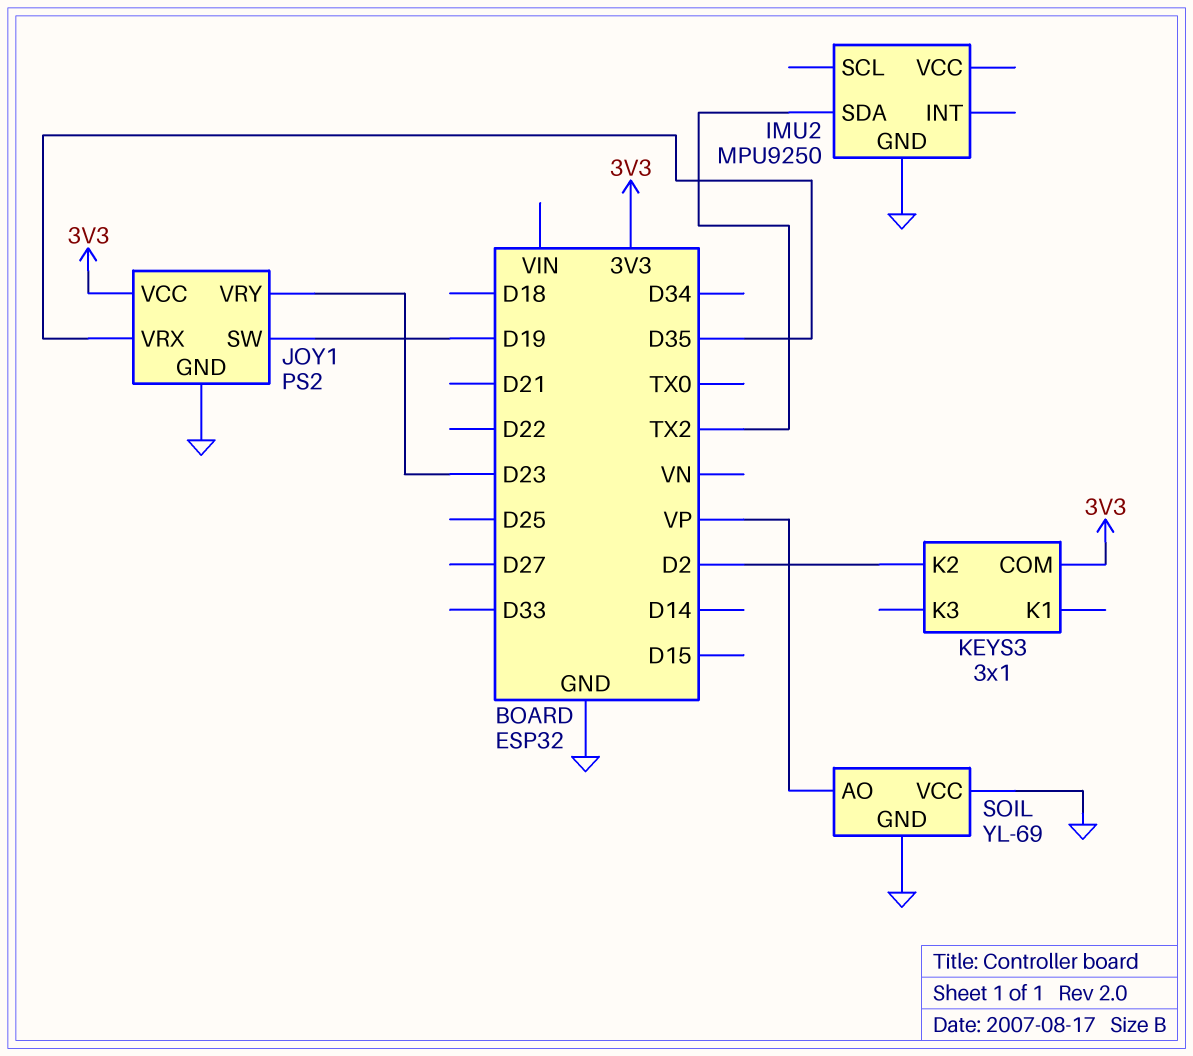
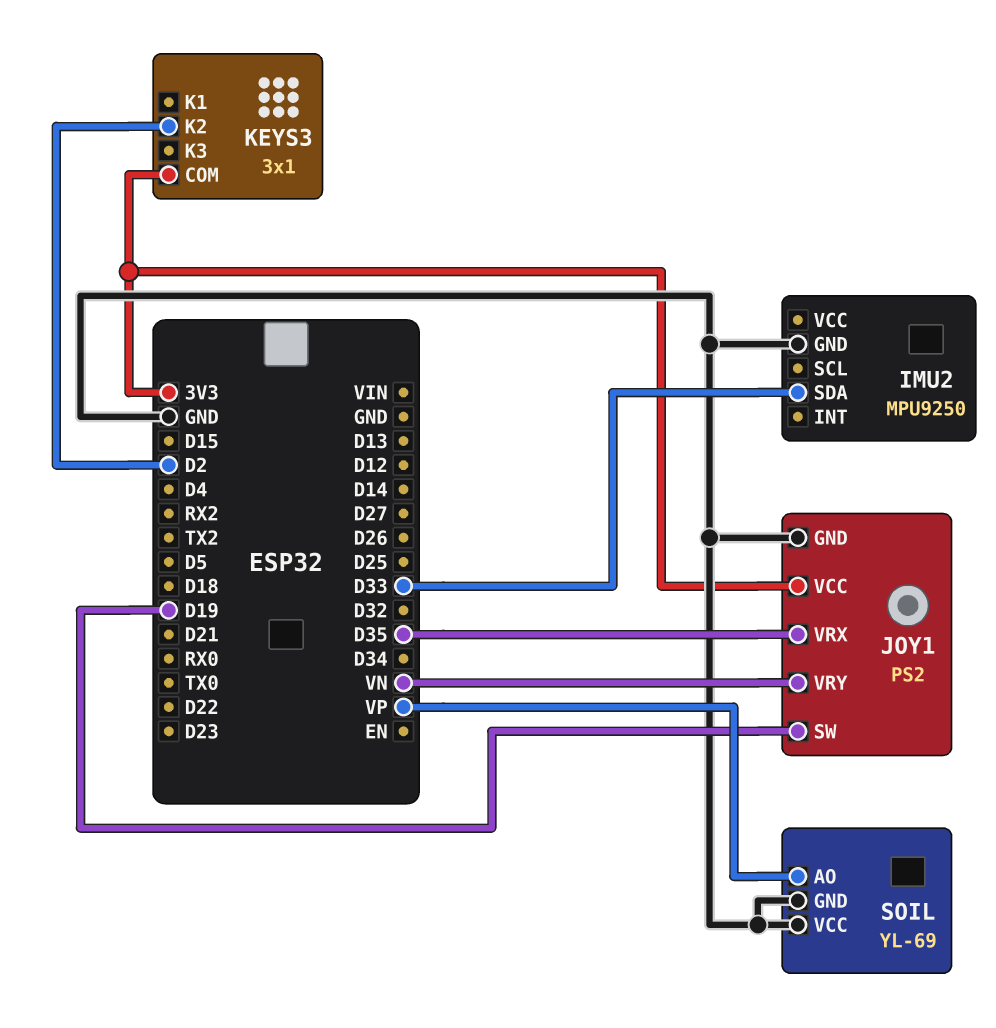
IMU2 pin SDA: TX2 -> D33
JOY1 pin VRY: D23 -> VN

